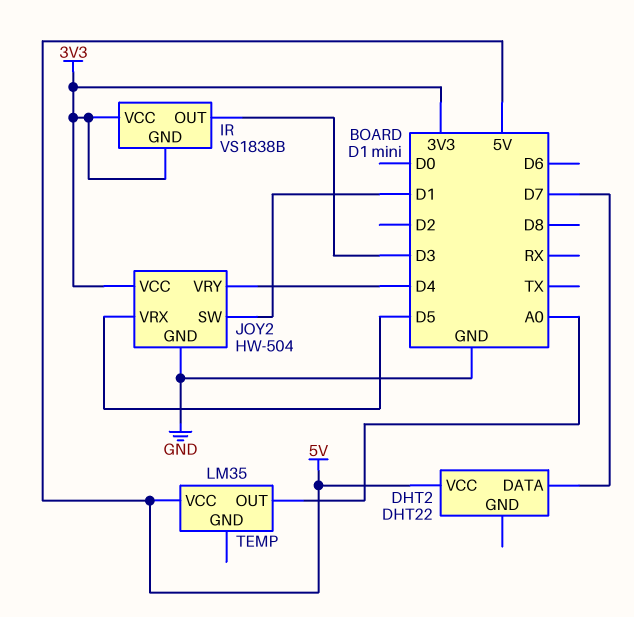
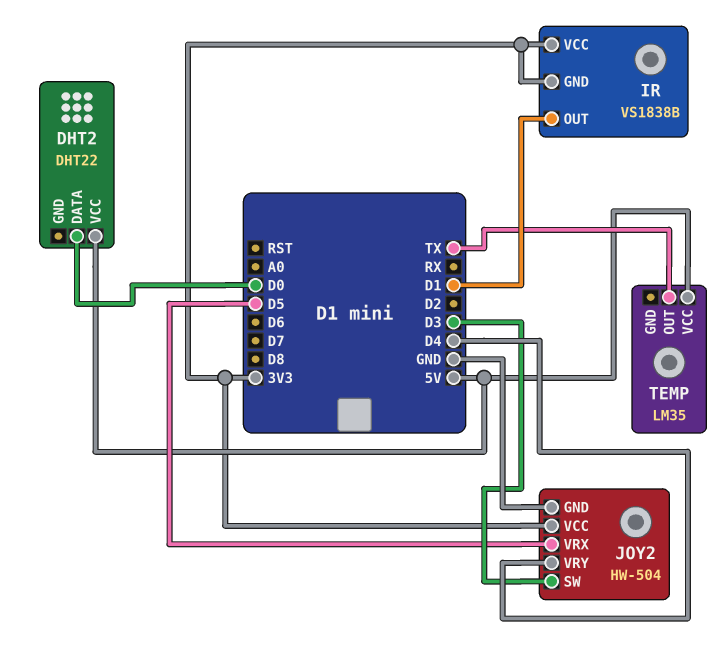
DHT2 pin DATA: D7 -> D0
IR pin OUT: D3 -> D1
JOY2 pin SW: D1 -> D3
TEMP pin OUT: A0 -> TX

